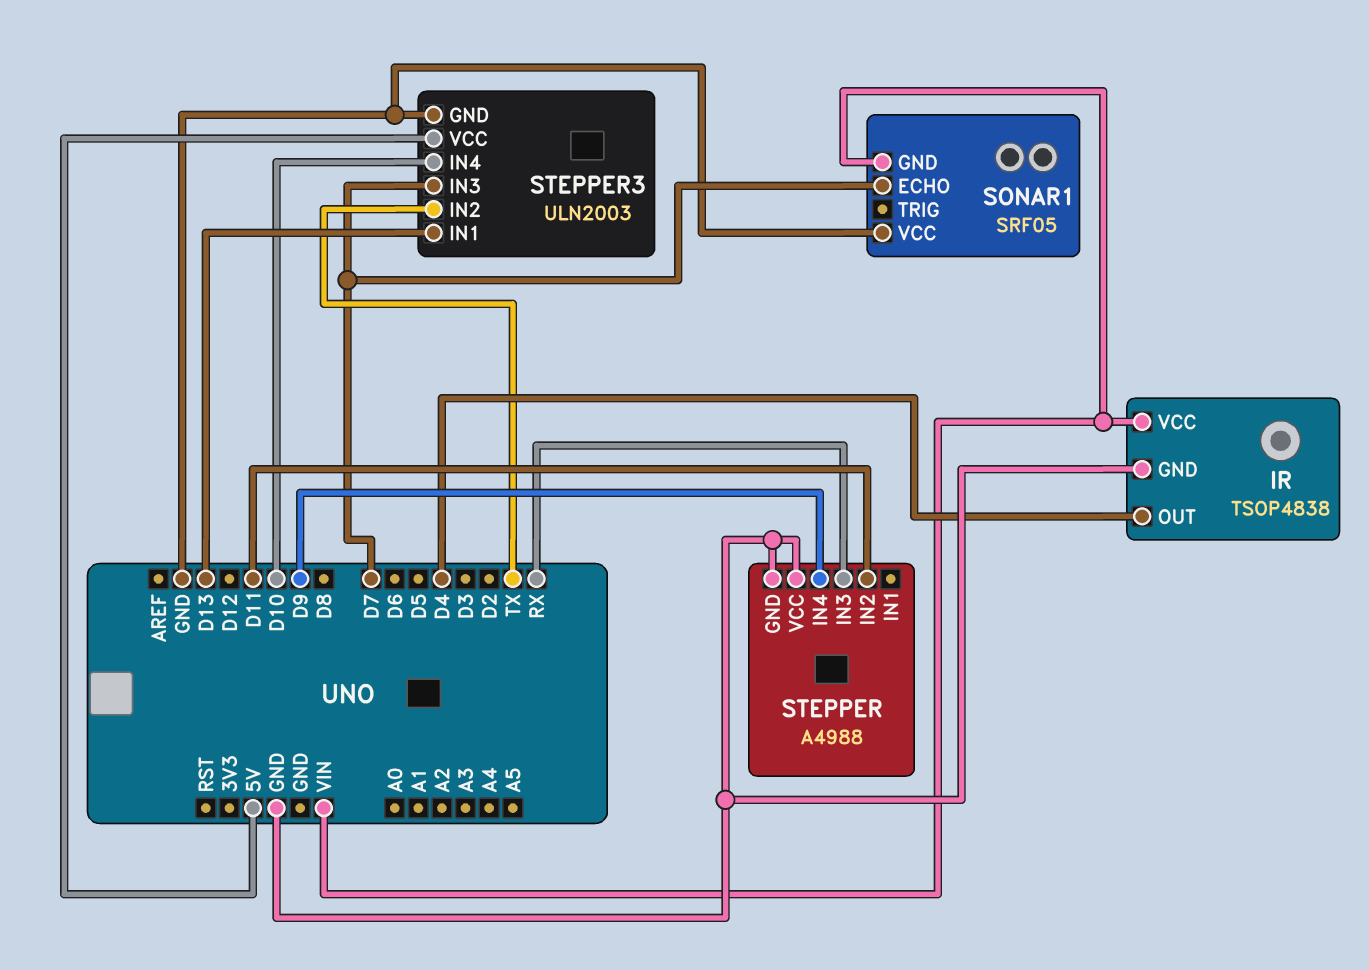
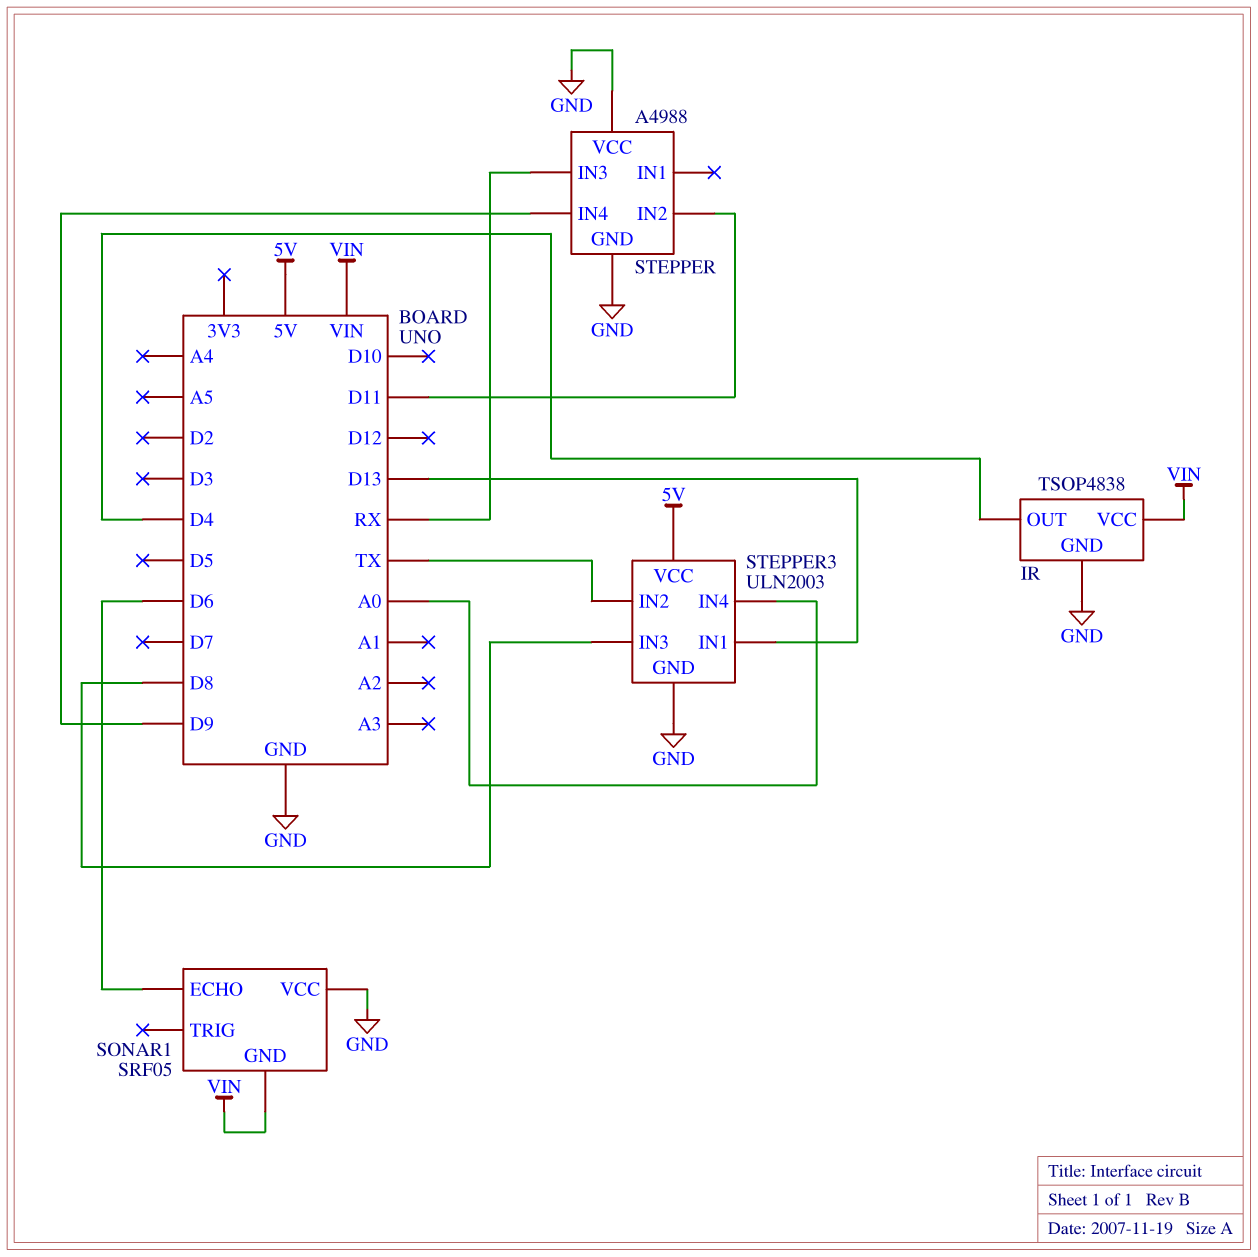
SONAR1 pin ECHO: D7 -> D6
STEPPER3 pin IN3: D7 -> D8
STEPPER3 pin IN4: D10 -> A0

